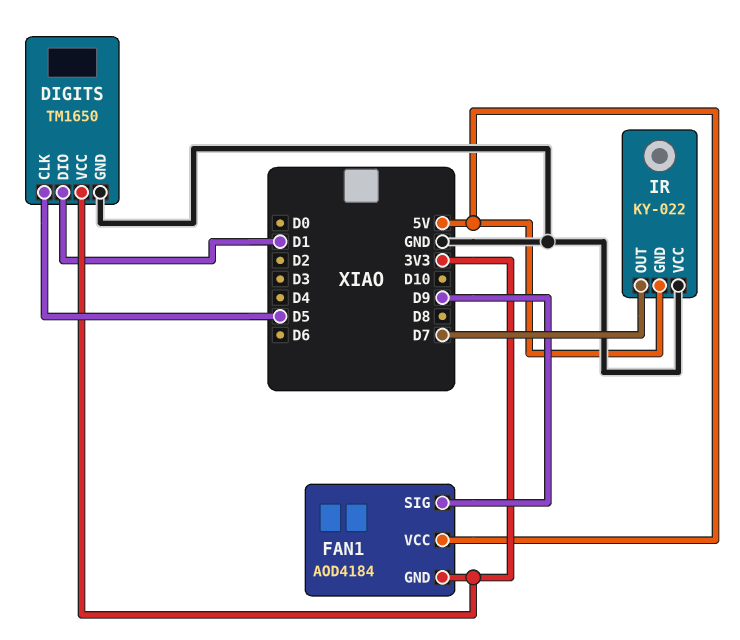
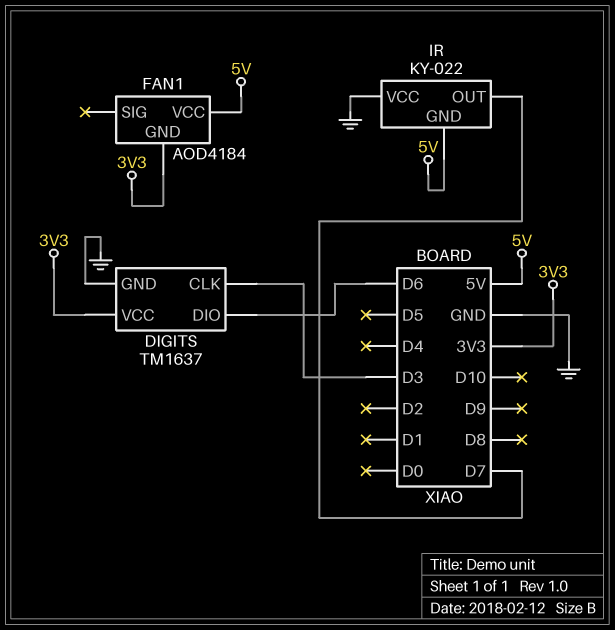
DIGITS: TM1650 -> TM1637
DIGITS pin CLK: D5 -> D3
DIGITS pin DIO: D1 -> D6
FAN1 pin SIG: D9 -> none

